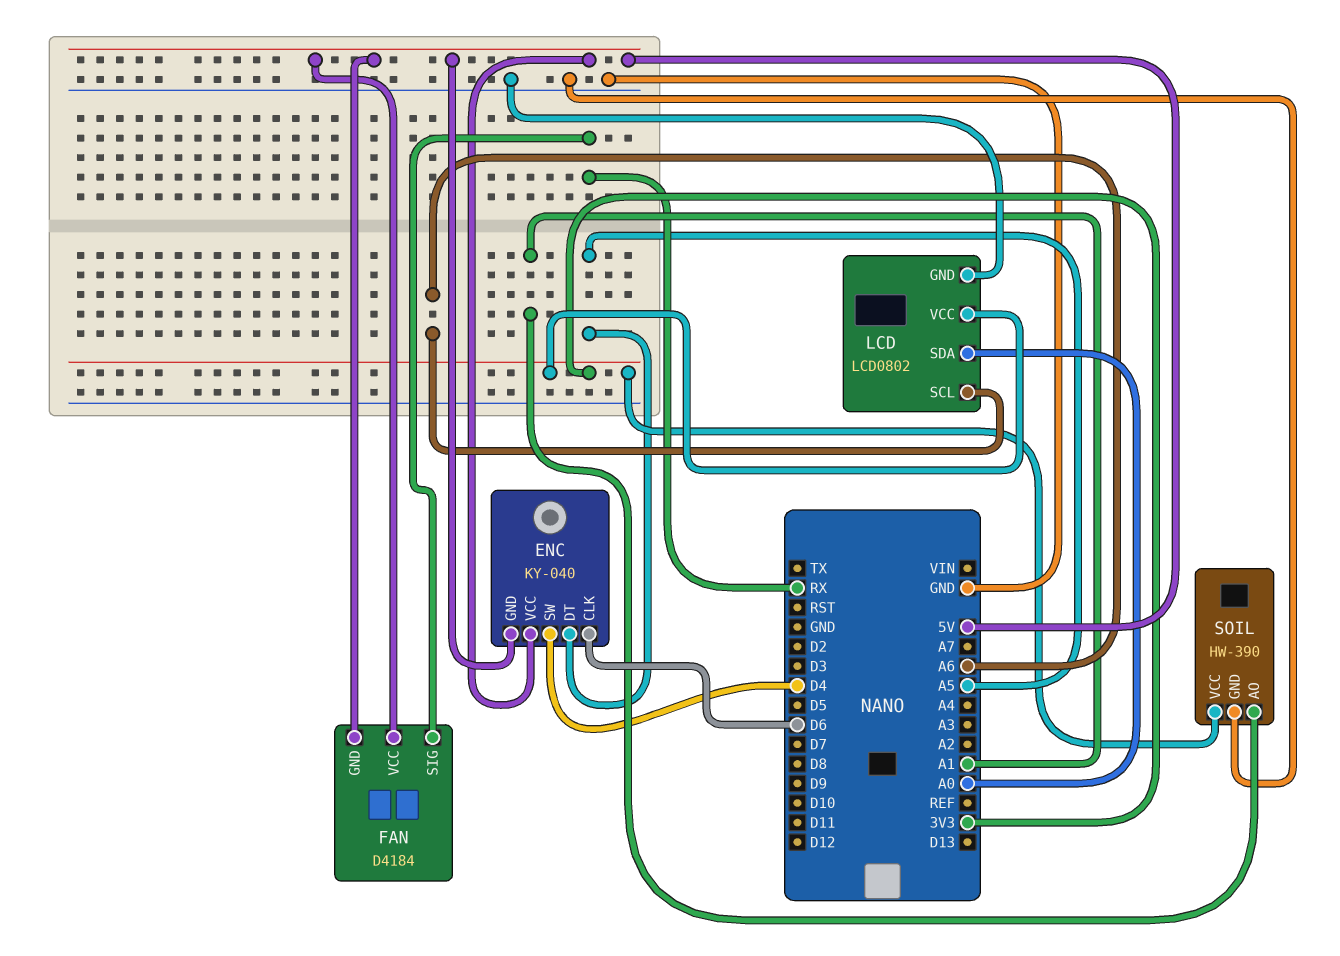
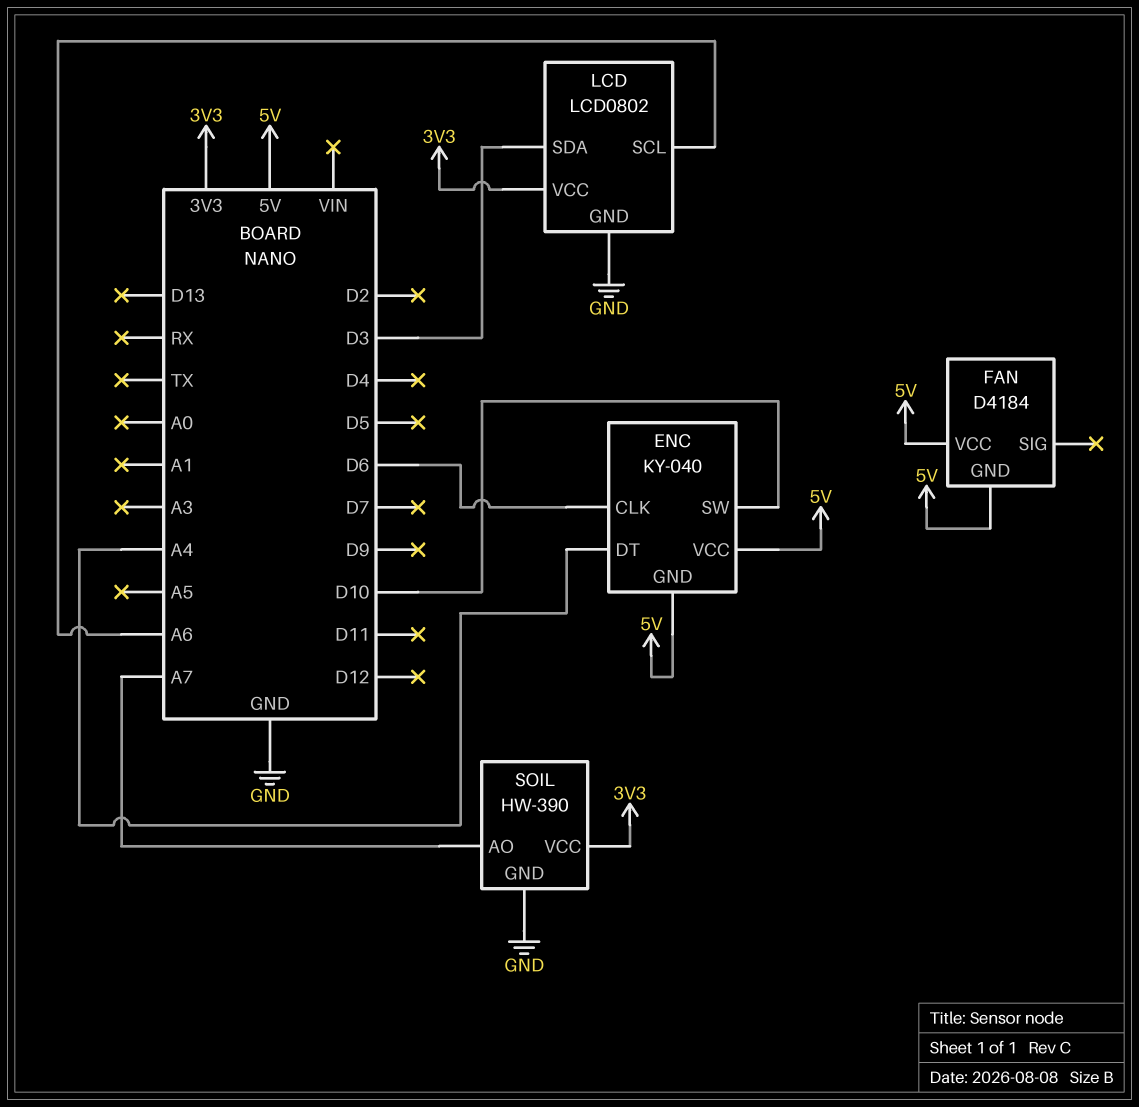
ENC pin DT: A5 -> A4
ENC pin SW: D4 -> D10
FAN pin SIG: RX -> none
LCD pin SDA: A0 -> D3
SOIL pin AO: A1 -> A7

